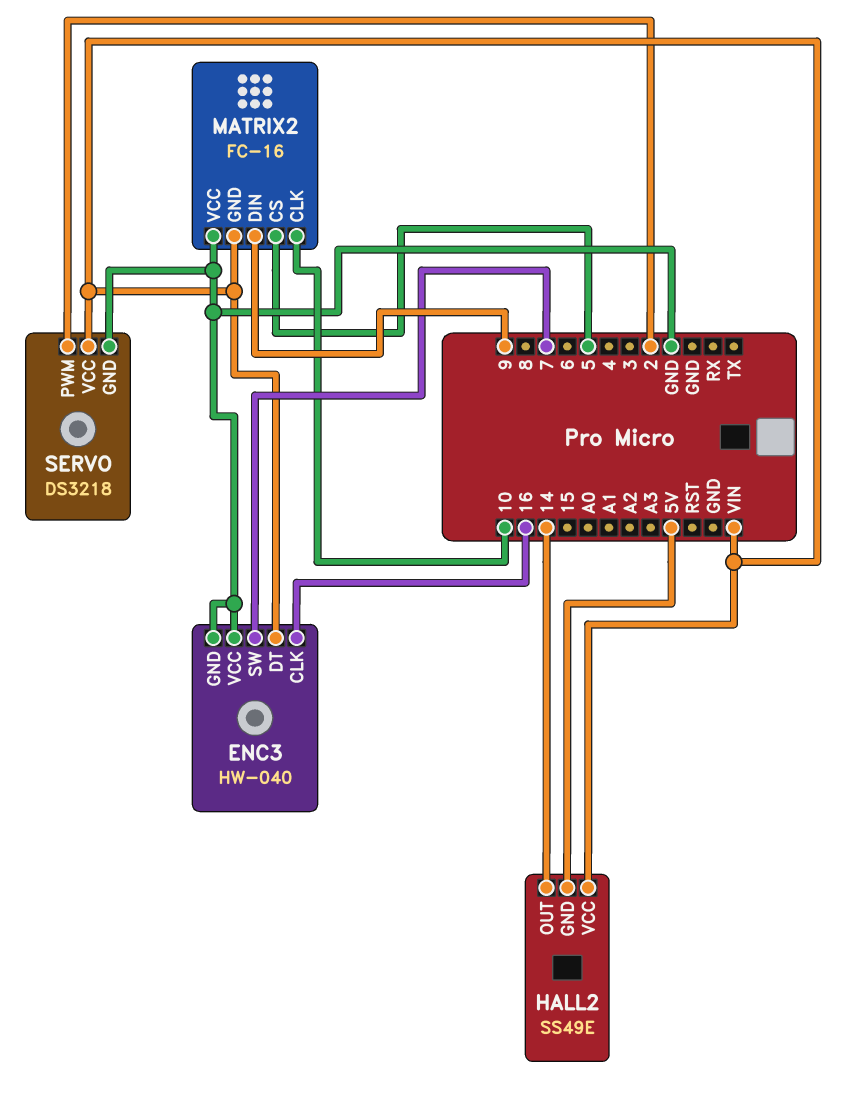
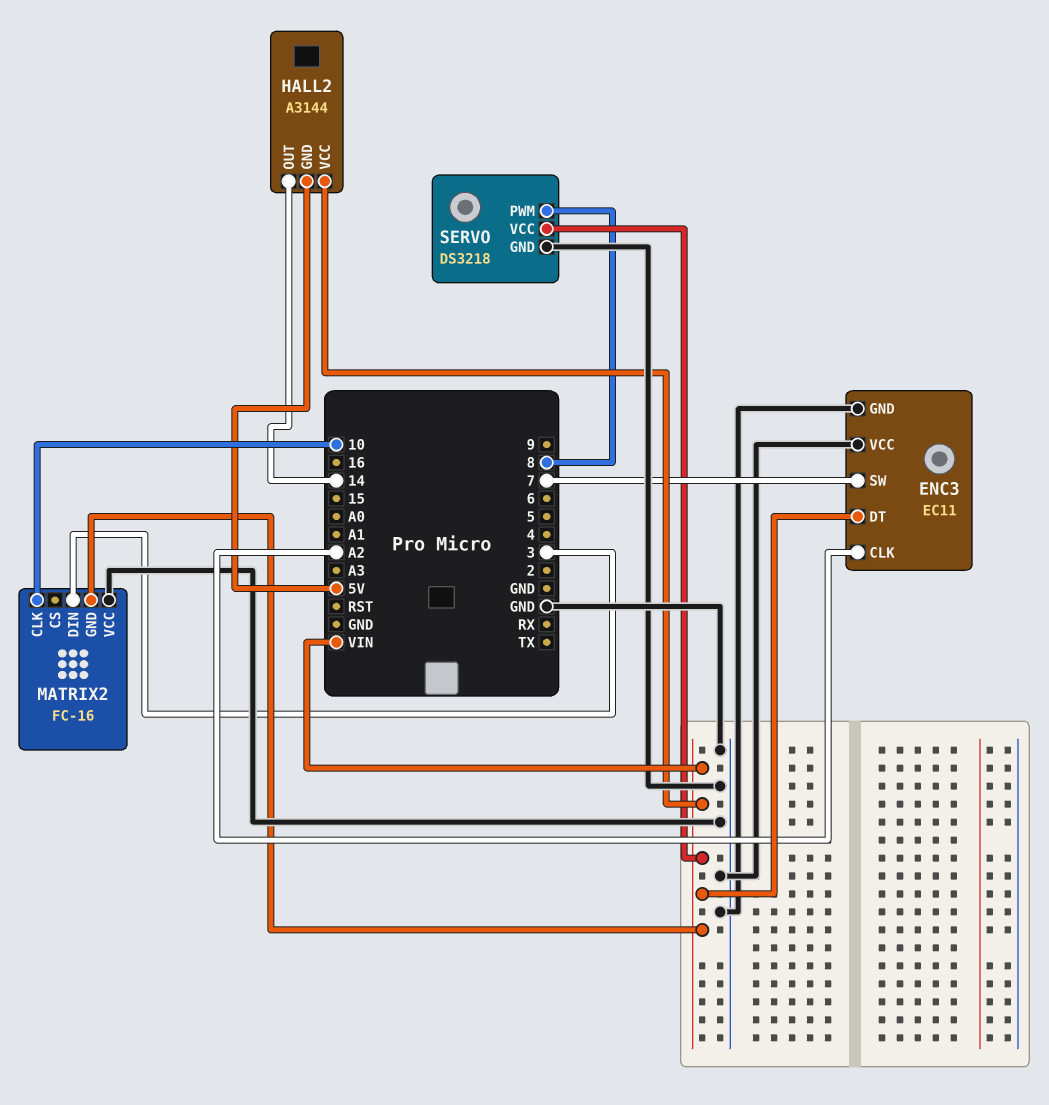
ENC3: HW-040 -> EC11
ENC3 pin CLK: 16 -> A2
HALL2: SS49E -> A3144
MATRIX2 pin CS: 5 -> none
MATRIX2 pin DIN: 9 -> 3
SERVO pin PWM: 2 -> 8

